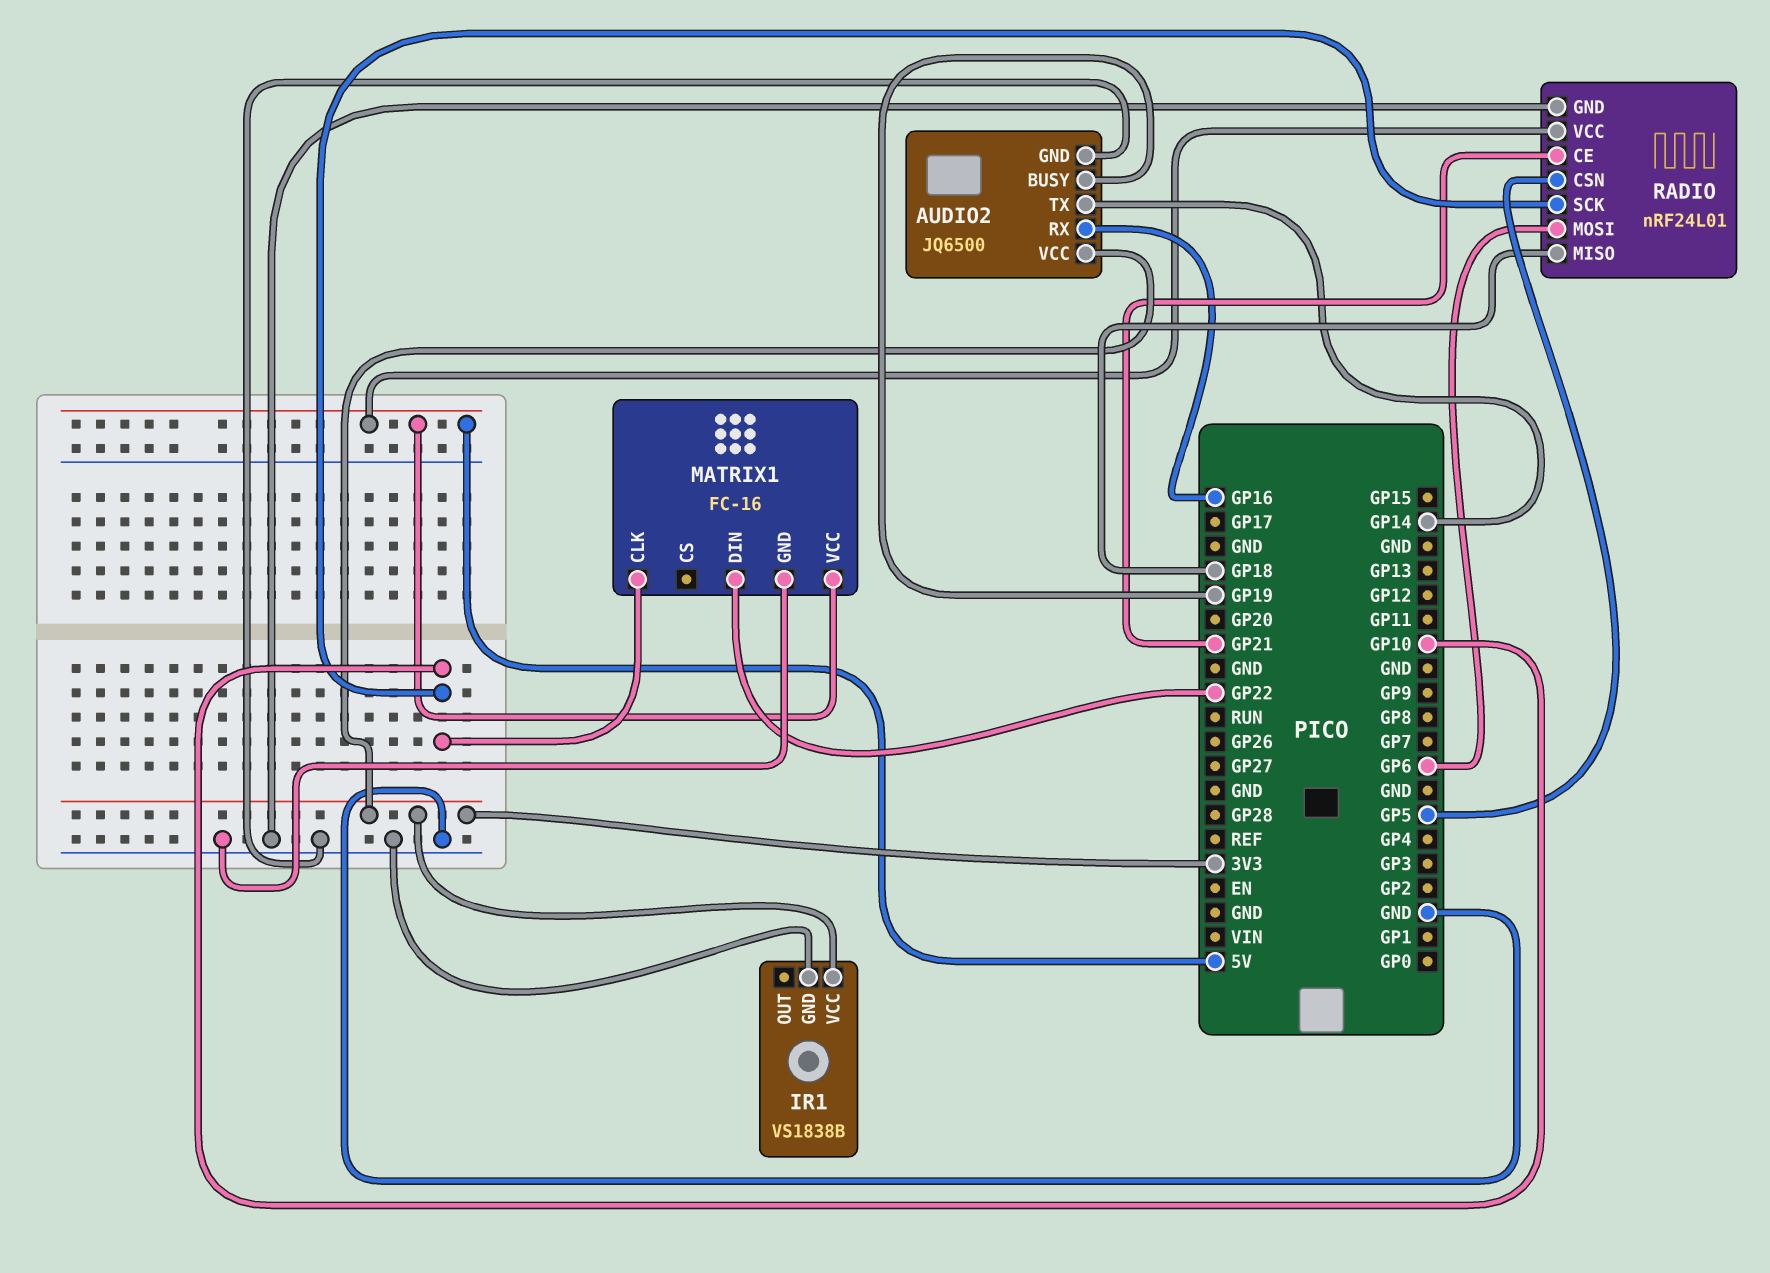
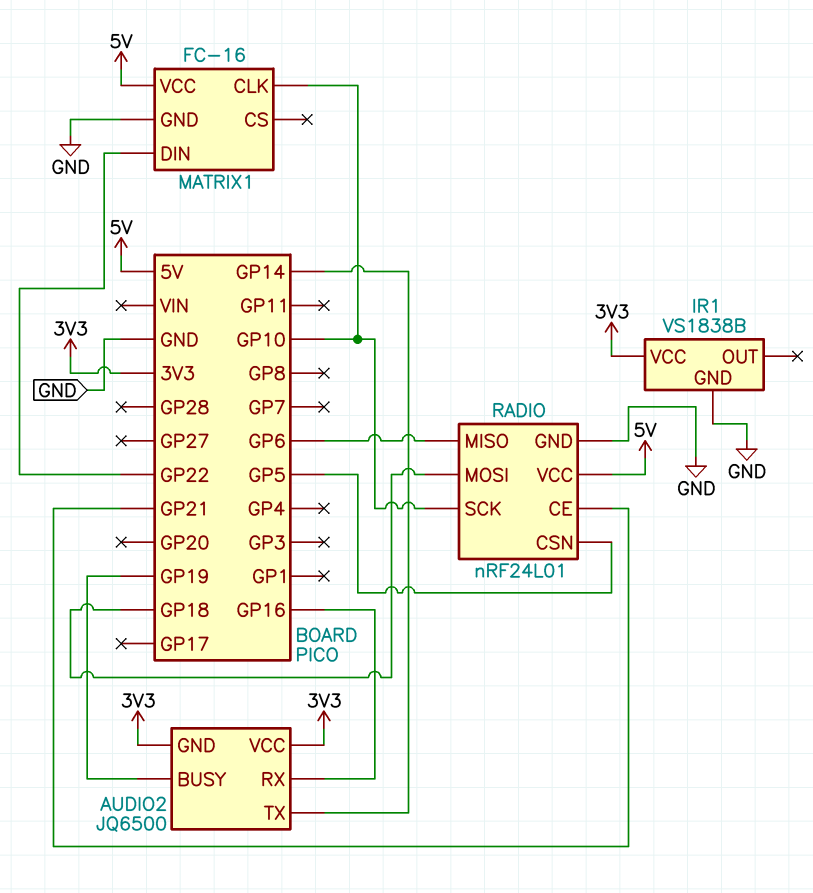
AUDIO2 pin GND: GND -> 3V3
RADIO pin MISO: GP18 -> GP6
RADIO pin MOSI: GP6 -> GP18

